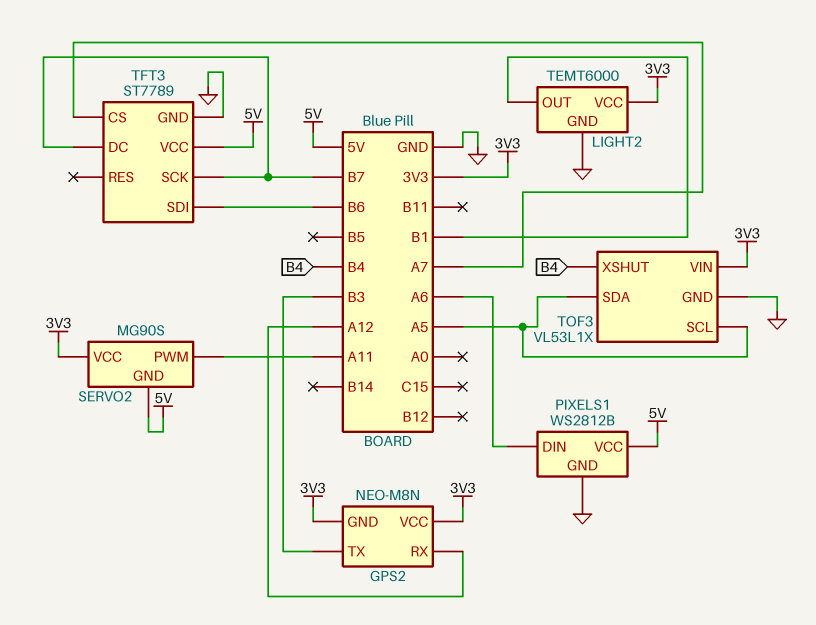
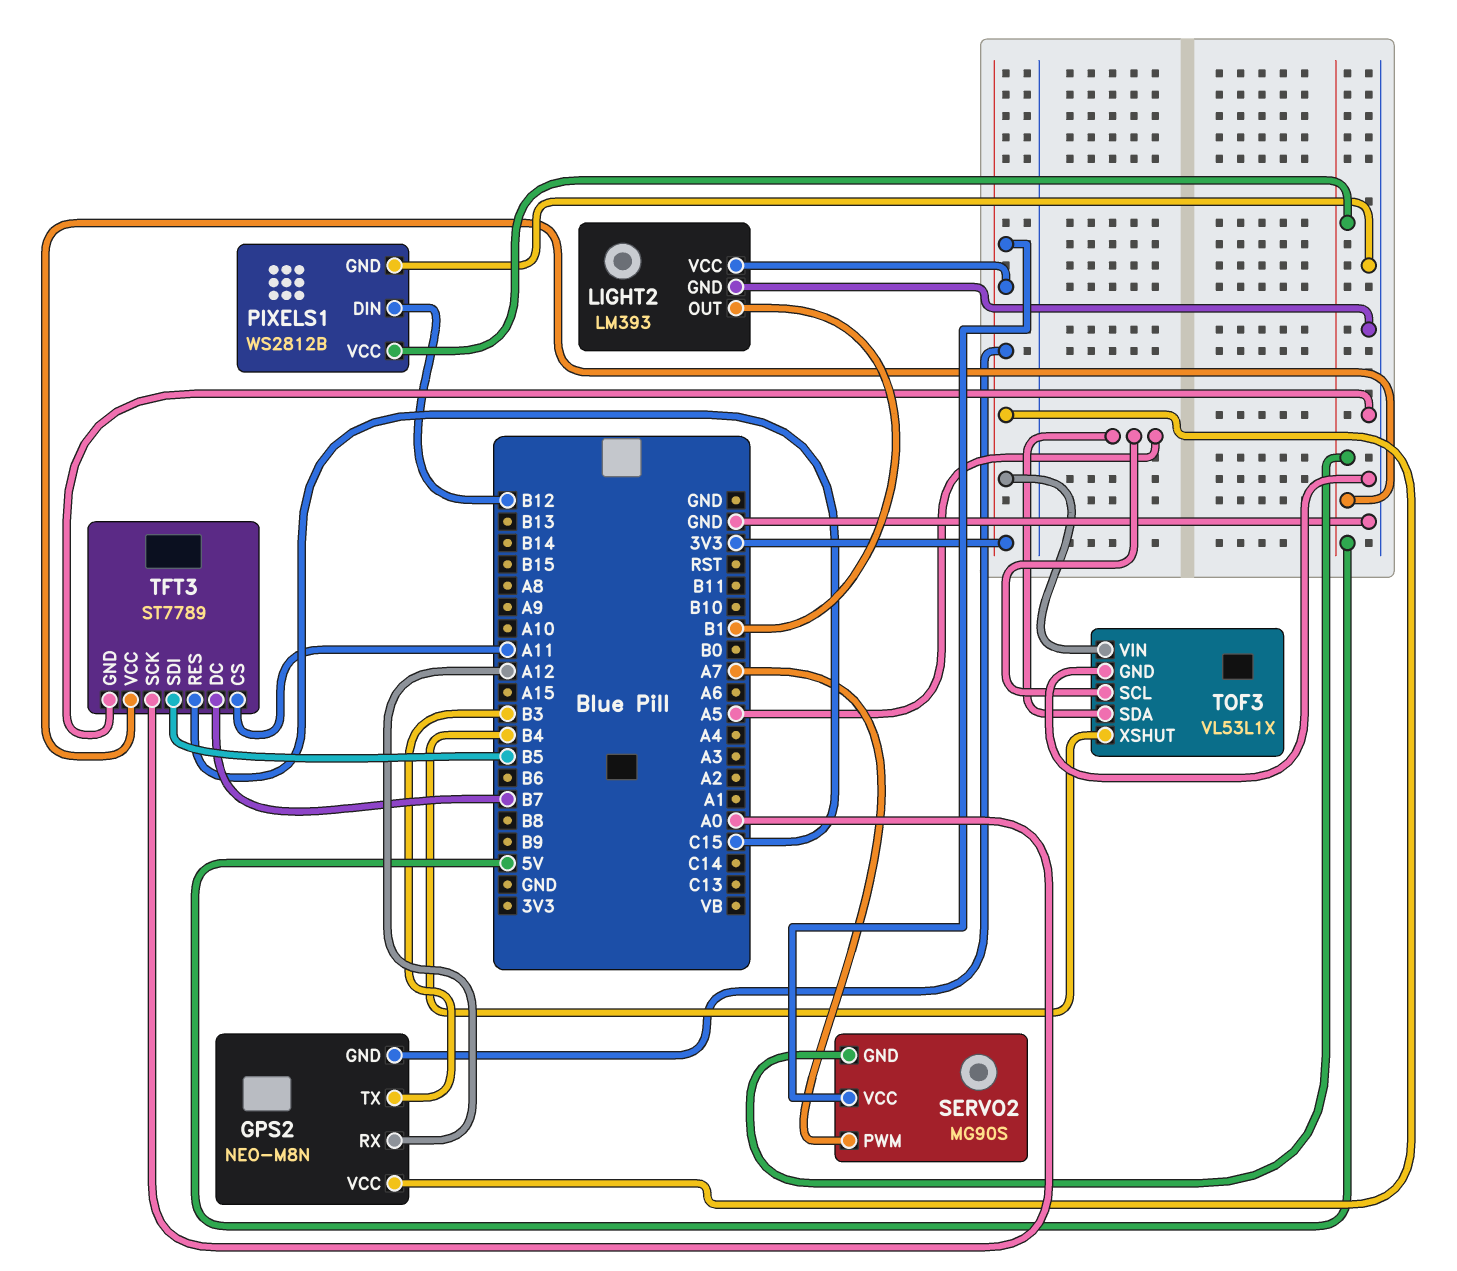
LIGHT2: TEMT6000 -> LM393
PIXELS1 pin DIN: A6 -> B12
SERVO2 pin PWM: A11 -> A7
TFT3 pin CS: A7 -> A11
TFT3 pin RES: none -> C15
TFT3 pin SCK: B7 -> A0
TFT3 pin SDI: B6 -> B5

